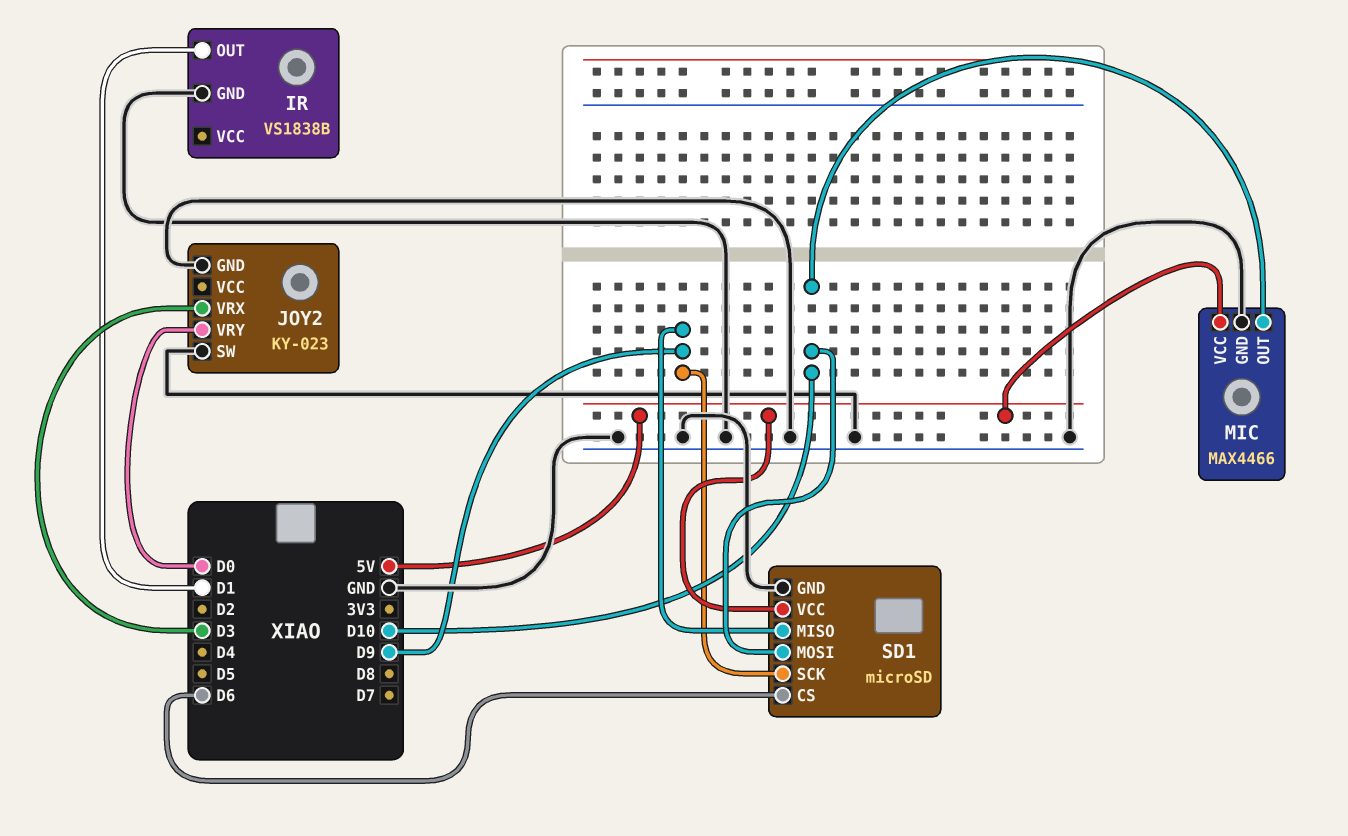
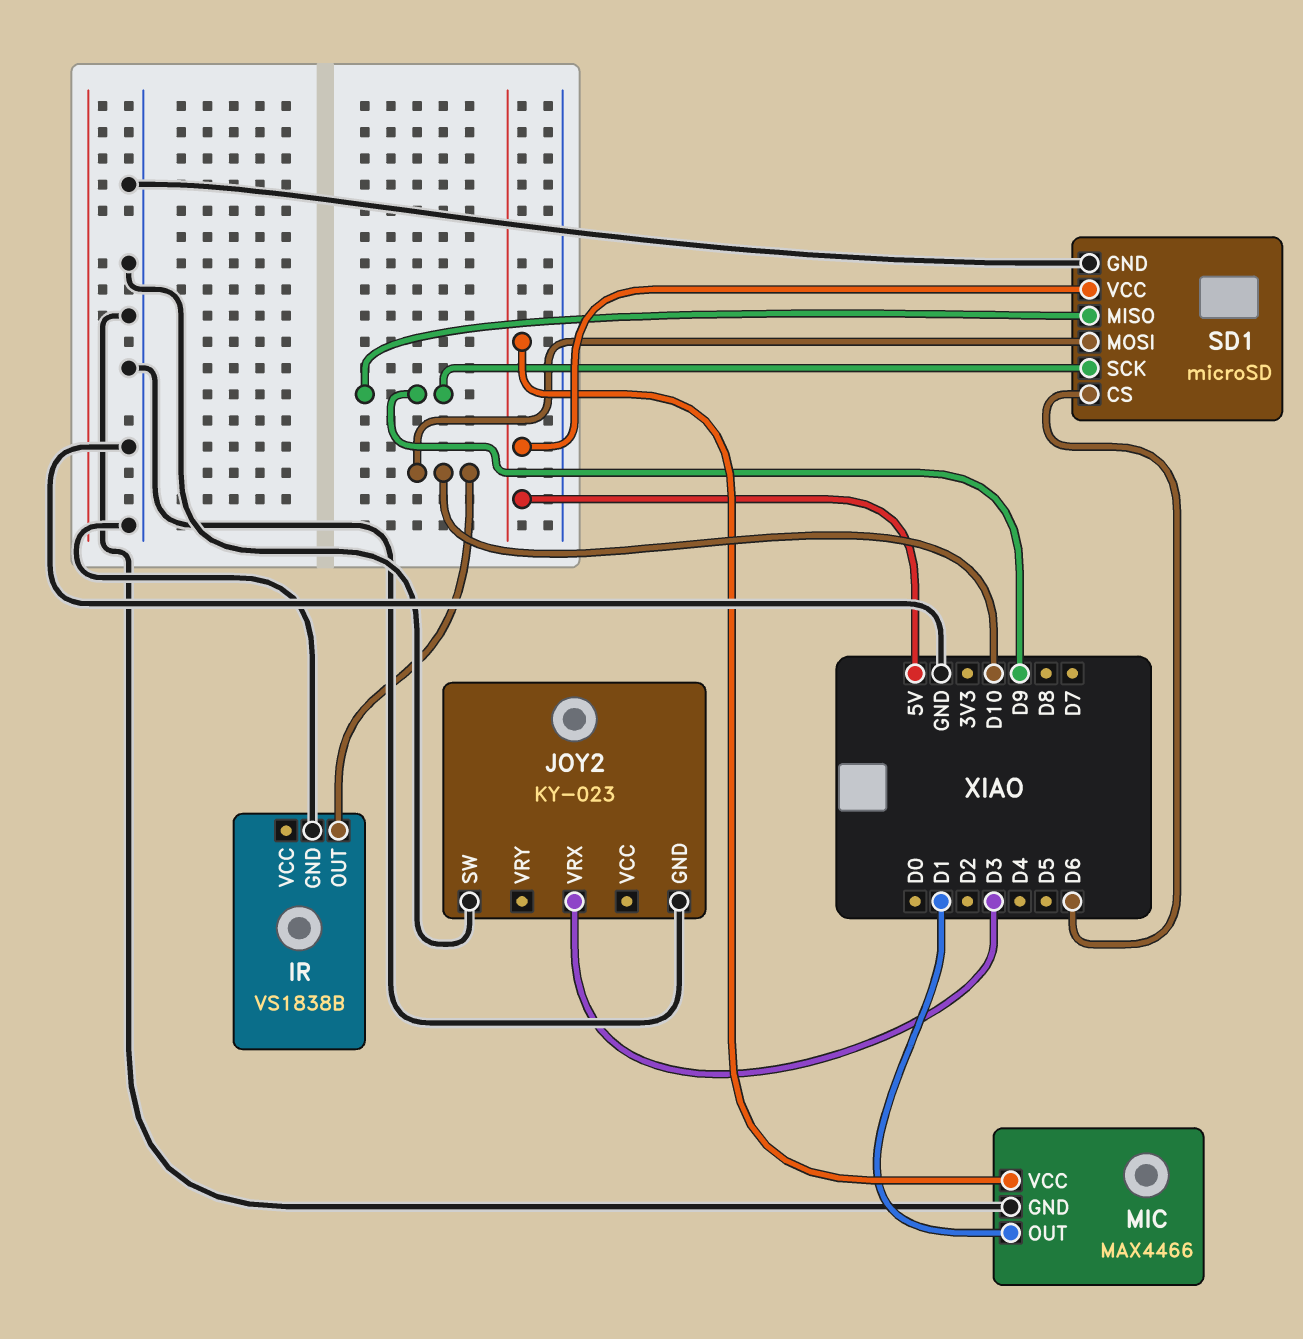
IR pin OUT: D1 -> D10
JOY2 pin VRY: D0 -> none
MIC pin OUT: D10 -> D1

